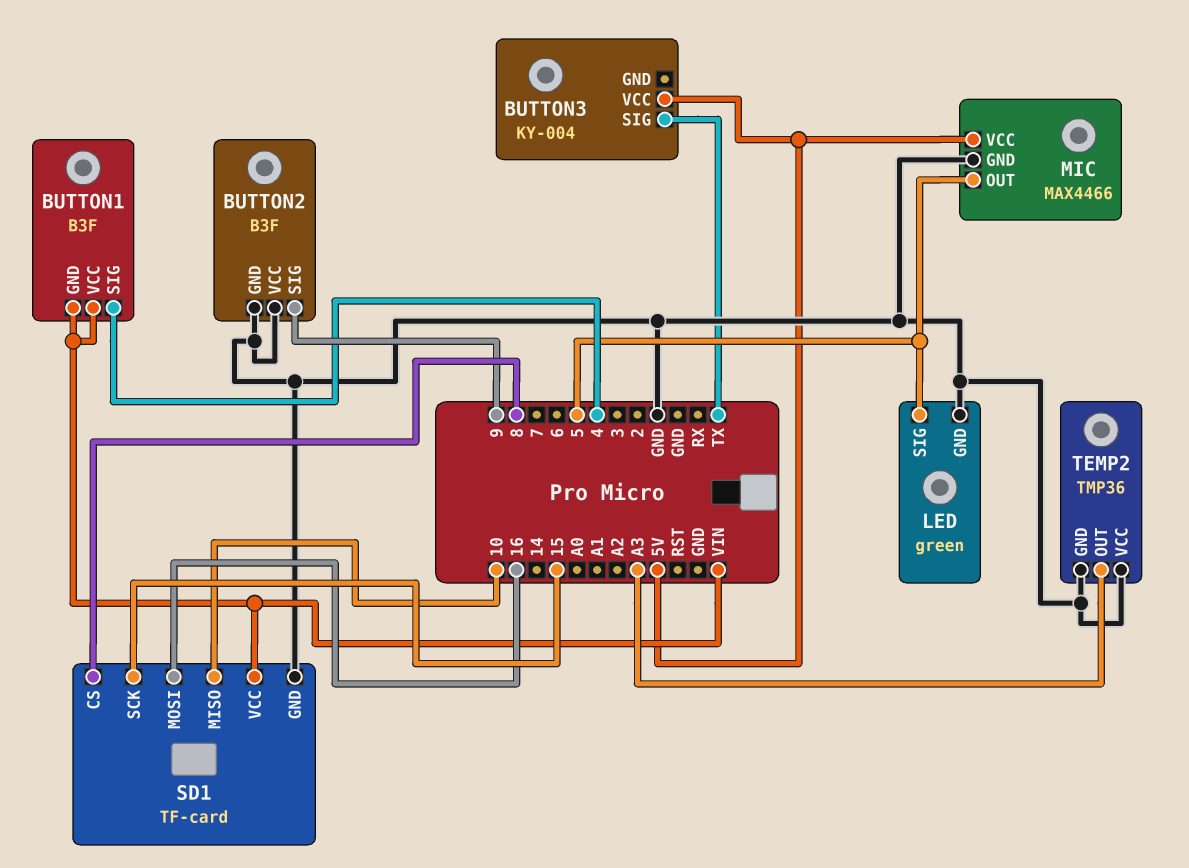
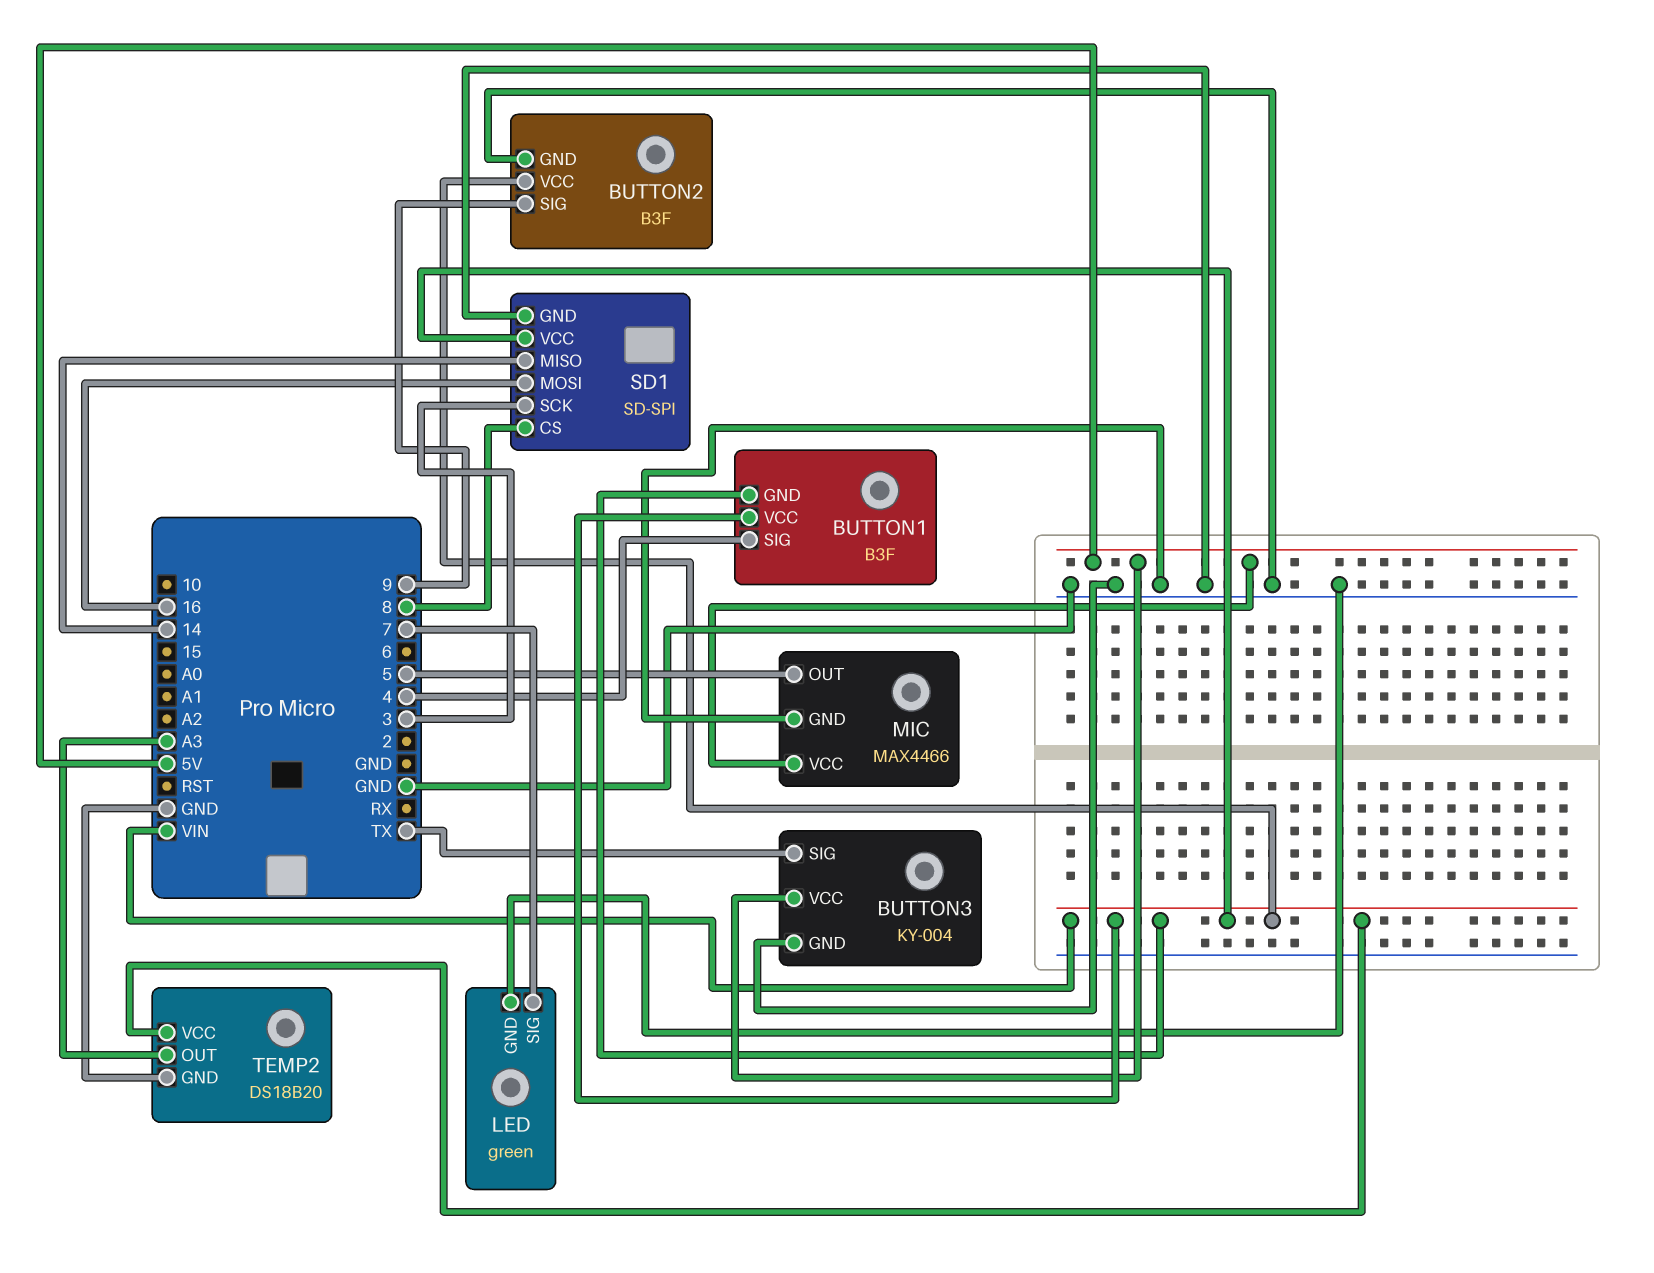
BUTTON2 pin VCC: GND -> VIN
BUTTON3 pin GND: none -> GND
LED pin SIG: 5 -> 7
SD1: TF-card -> SD-SPI
SD1 pin MISO: 10 -> 14
SD1 pin SCK: 15 -> 3
TEMP2: TMP36 -> DS18B20
TEMP2 pin VCC: GND -> VIN

